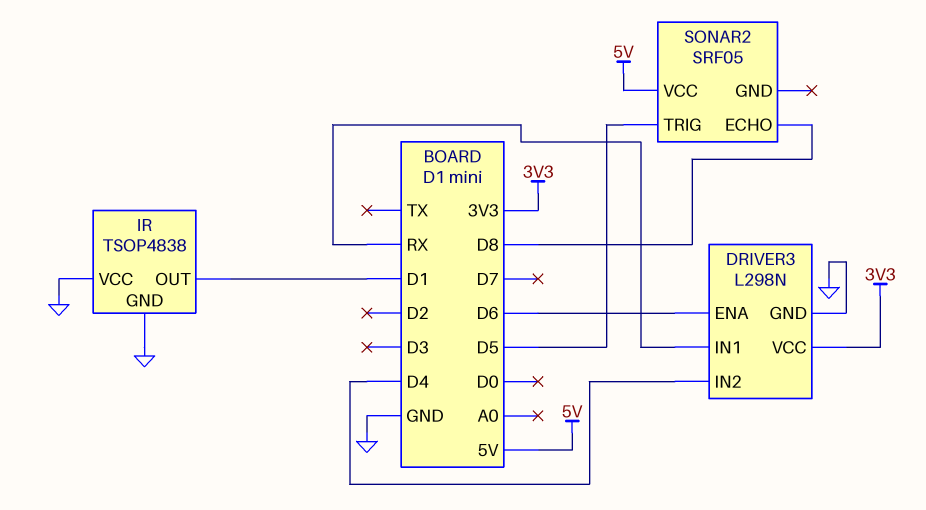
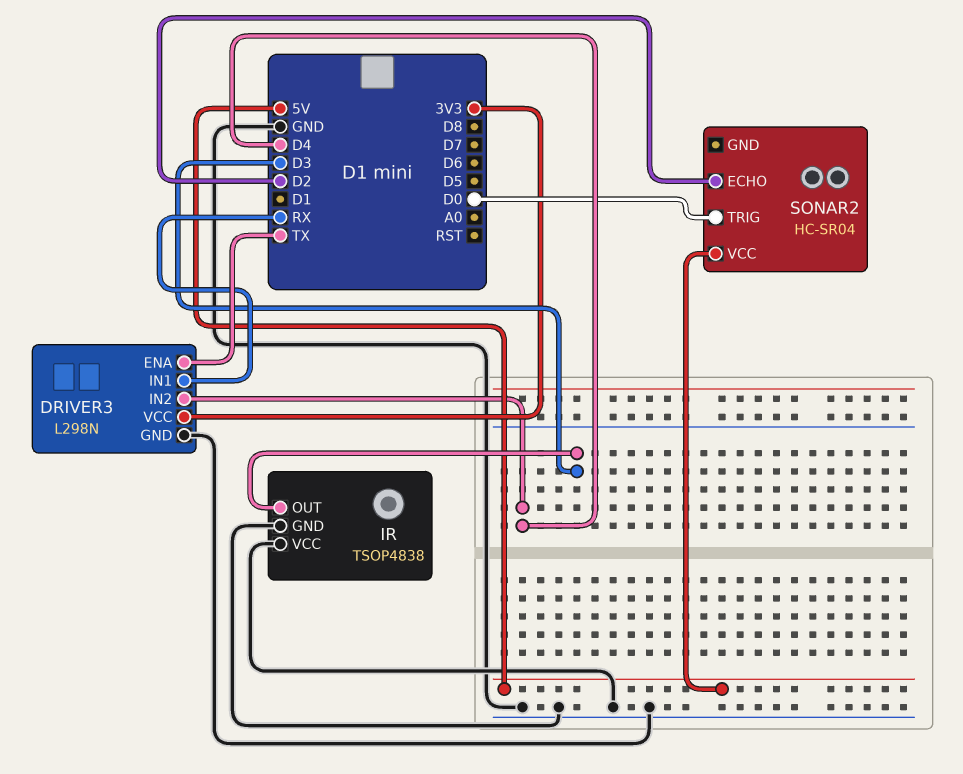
DRIVER3 pin ENA: D6 -> TX
IR pin OUT: D1 -> D3
SONAR2: SRF05 -> HC-SR04
SONAR2 pin ECHO: D8 -> D2
SONAR2 pin TRIG: D5 -> D0

